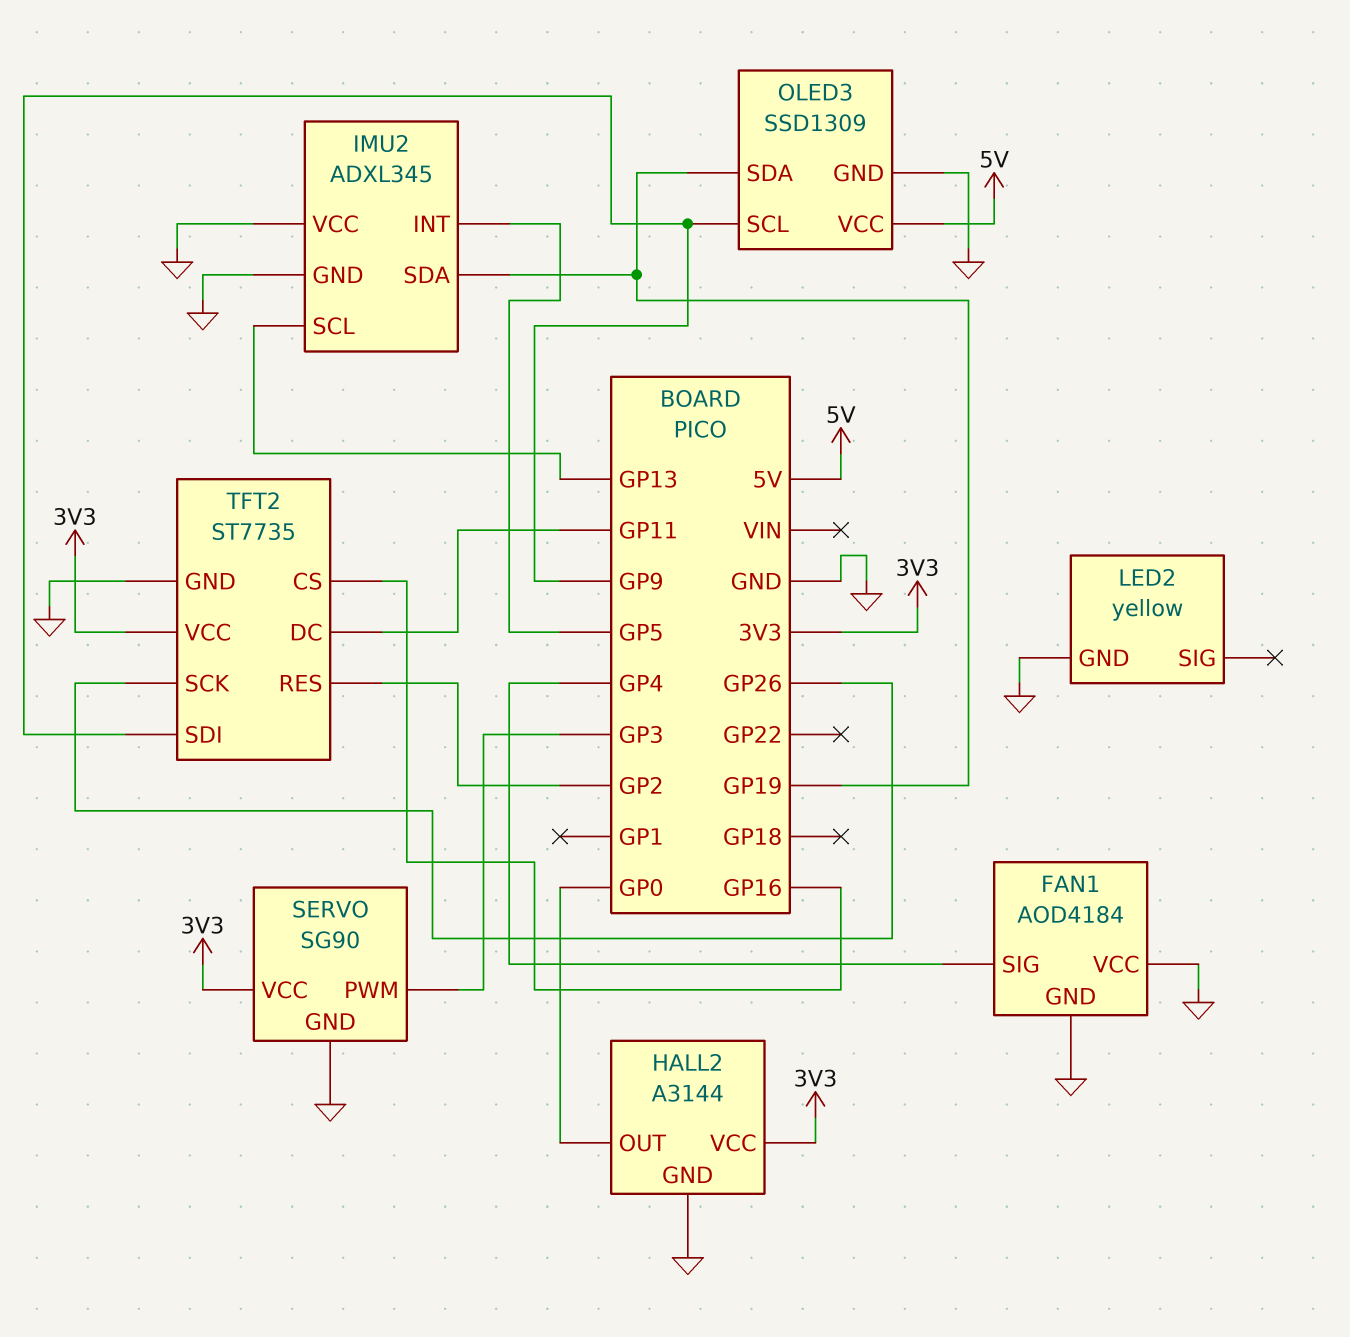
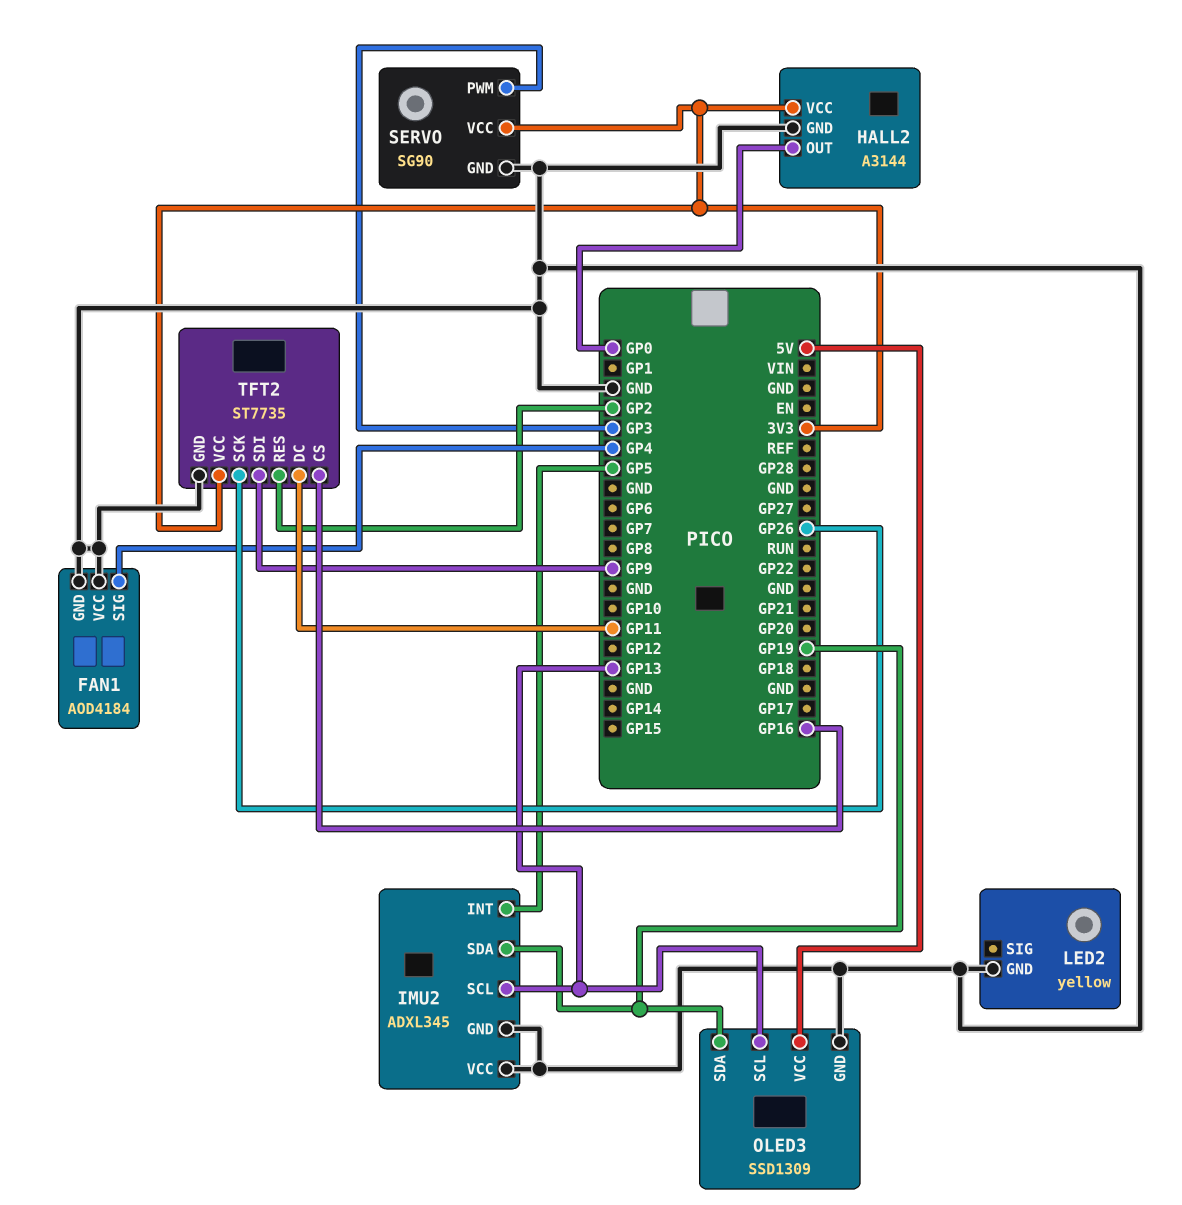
OLED3 pin SCL: GP9 -> GP13

